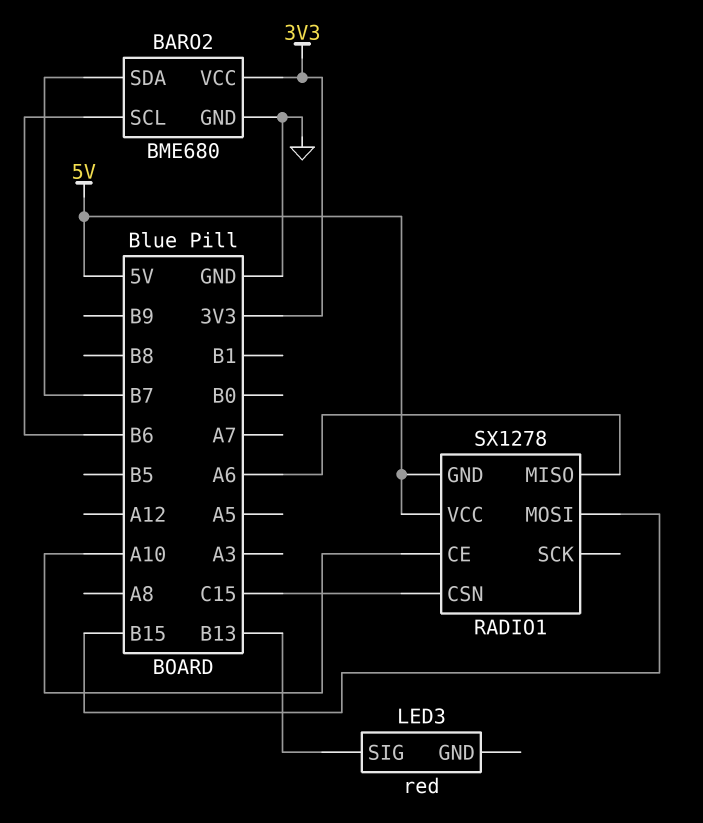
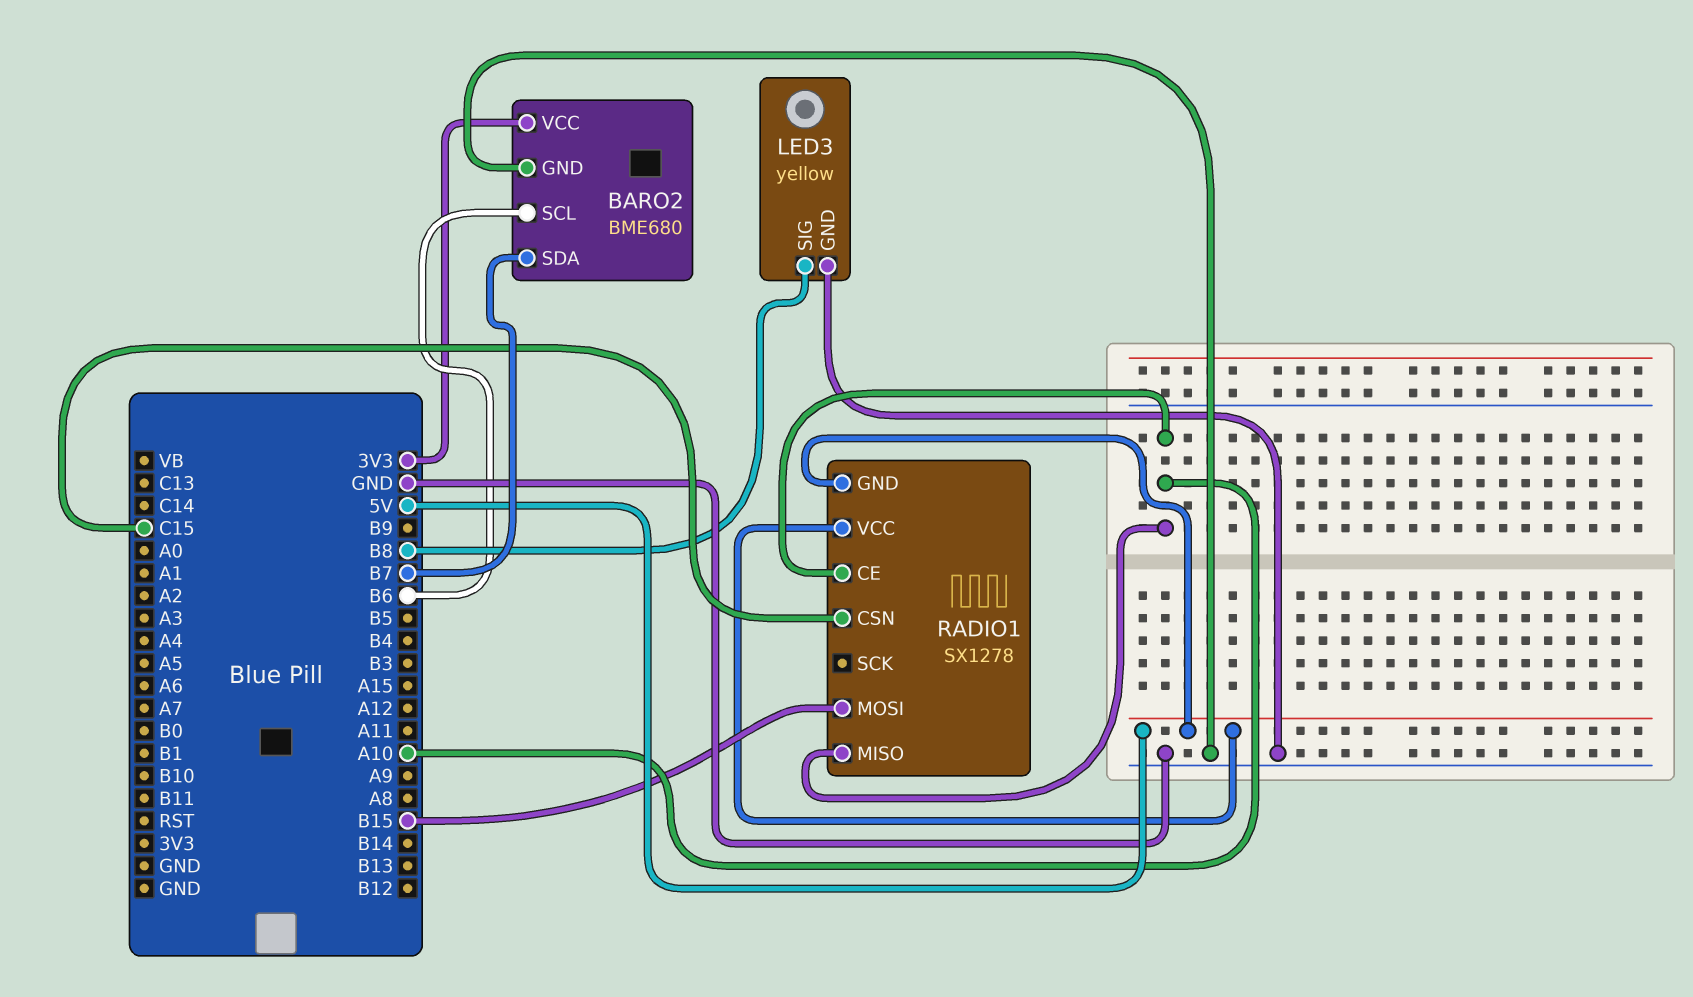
LED3: red -> yellow
LED3 pin GND: none -> GND
LED3 pin SIG: B13 -> B8
RADIO1 pin MISO: A6 -> A10

